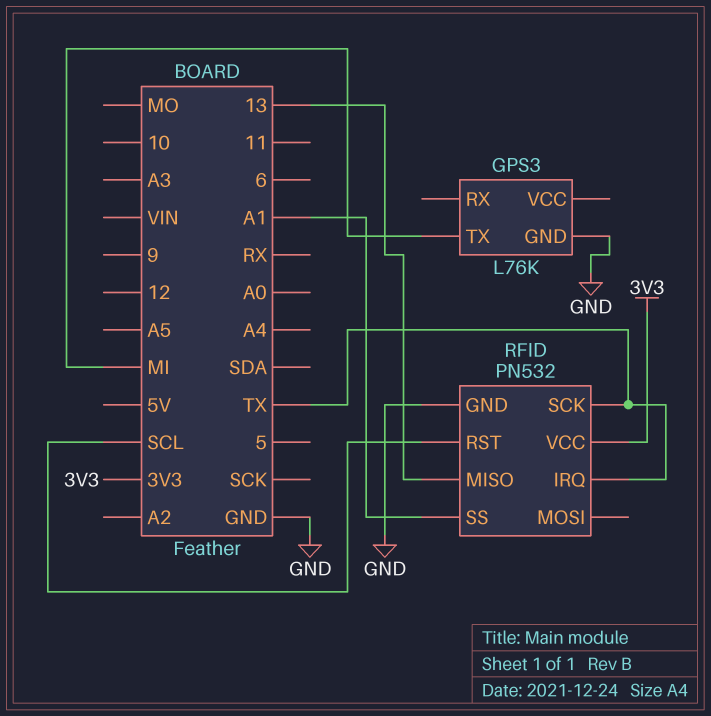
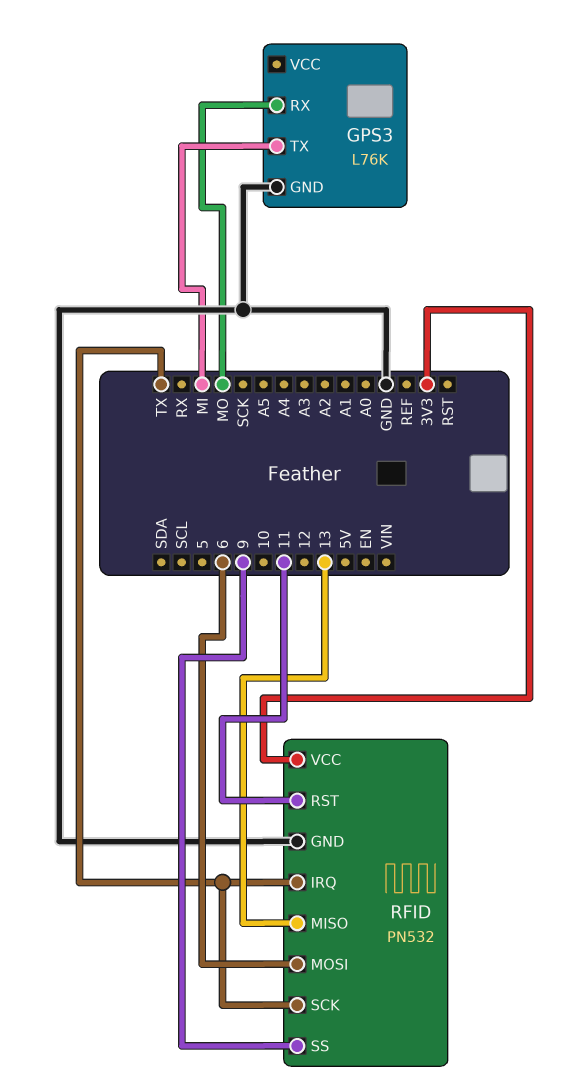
GPS3 pin RX: none -> MO
RFID pin MOSI: none -> 6
RFID pin RST: SCL -> 11
RFID pin SS: A1 -> 9

